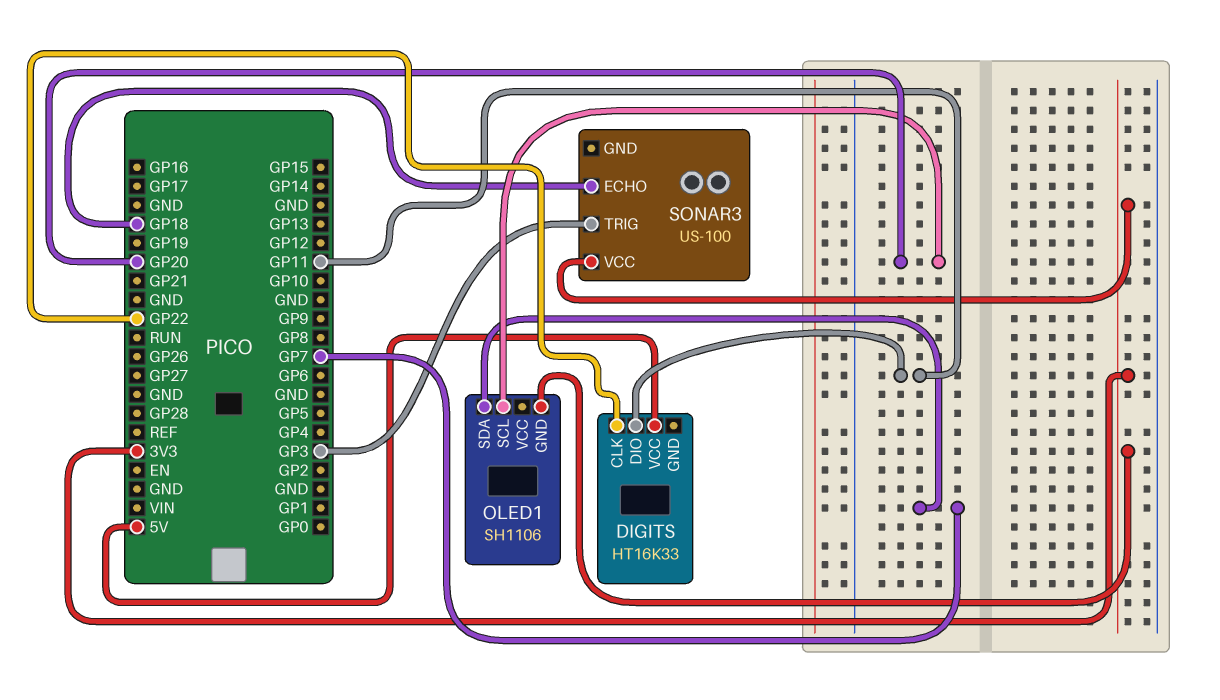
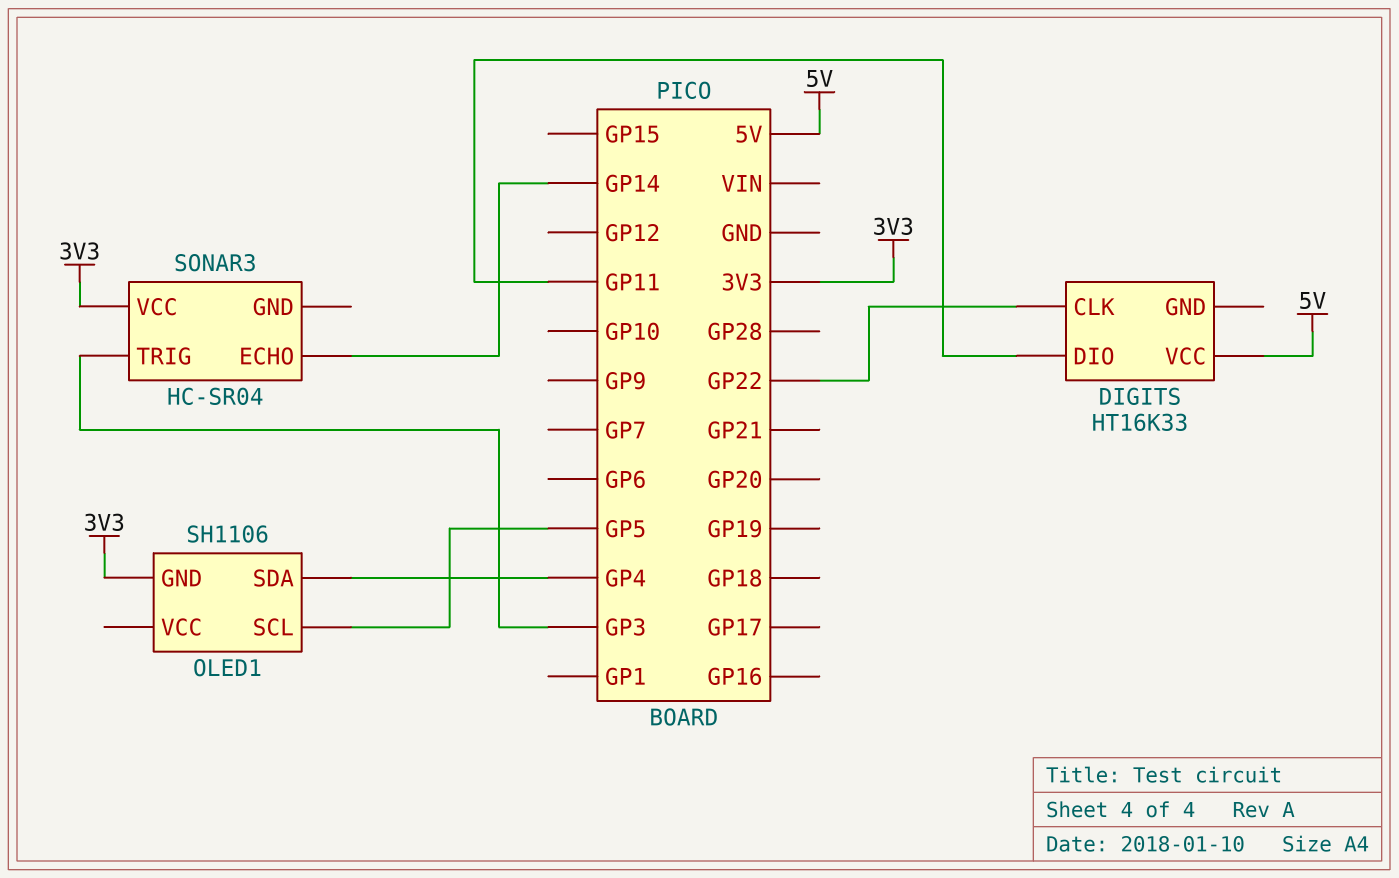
OLED1 pin SCL: GP20 -> GP5
OLED1 pin SDA: GP7 -> GP4
SONAR3: US-100 -> HC-SR04
SONAR3 pin ECHO: GP18 -> GP14

